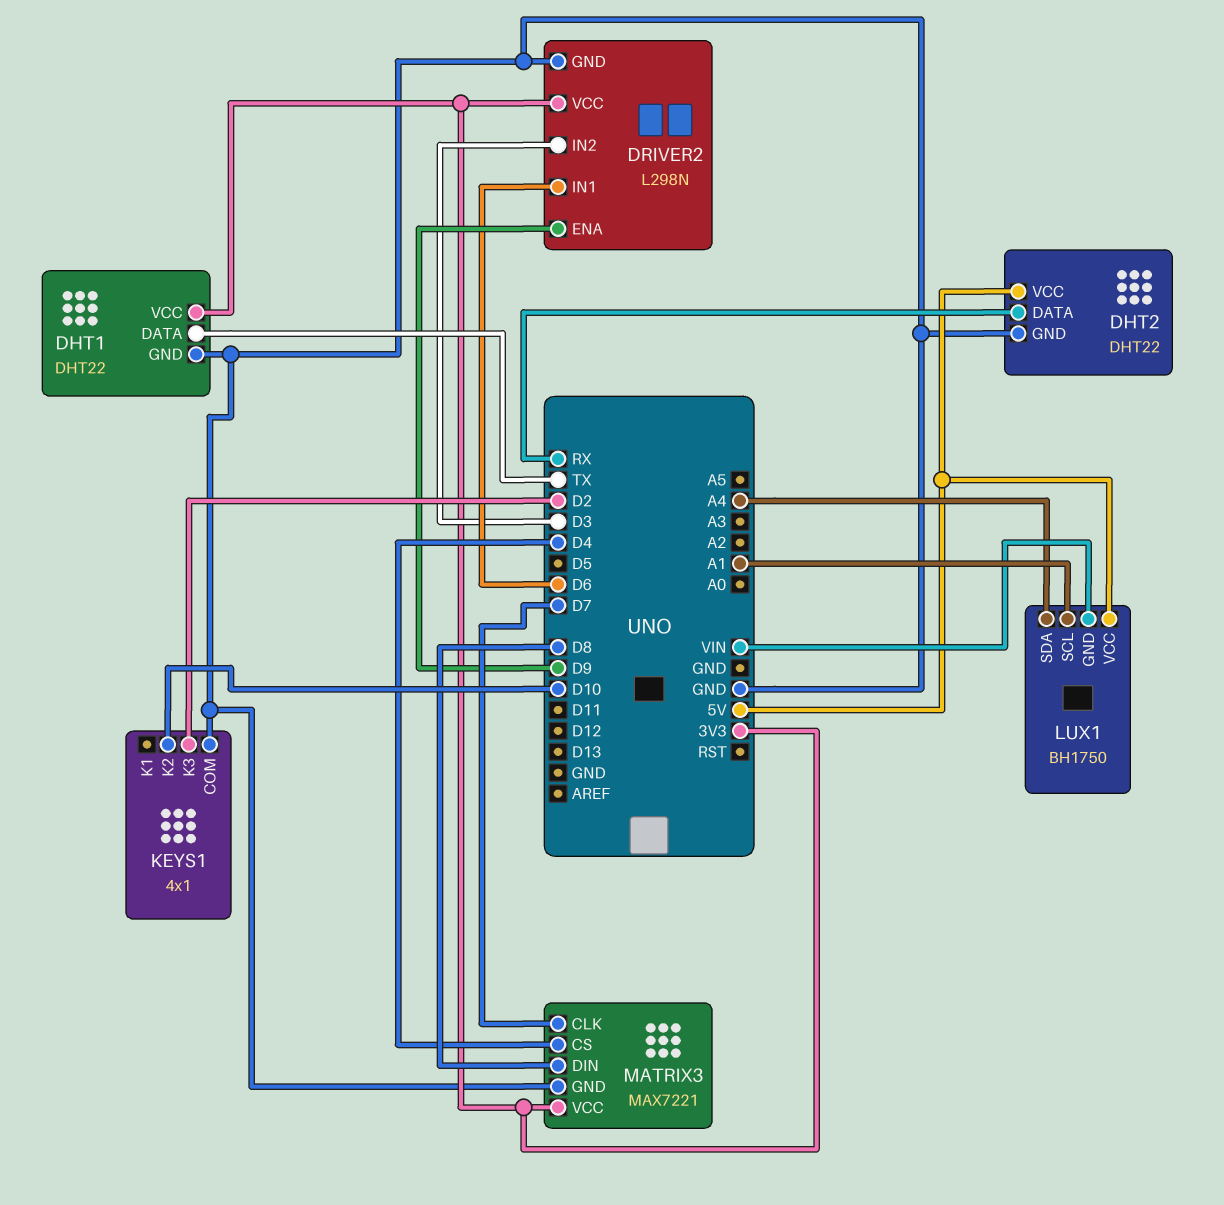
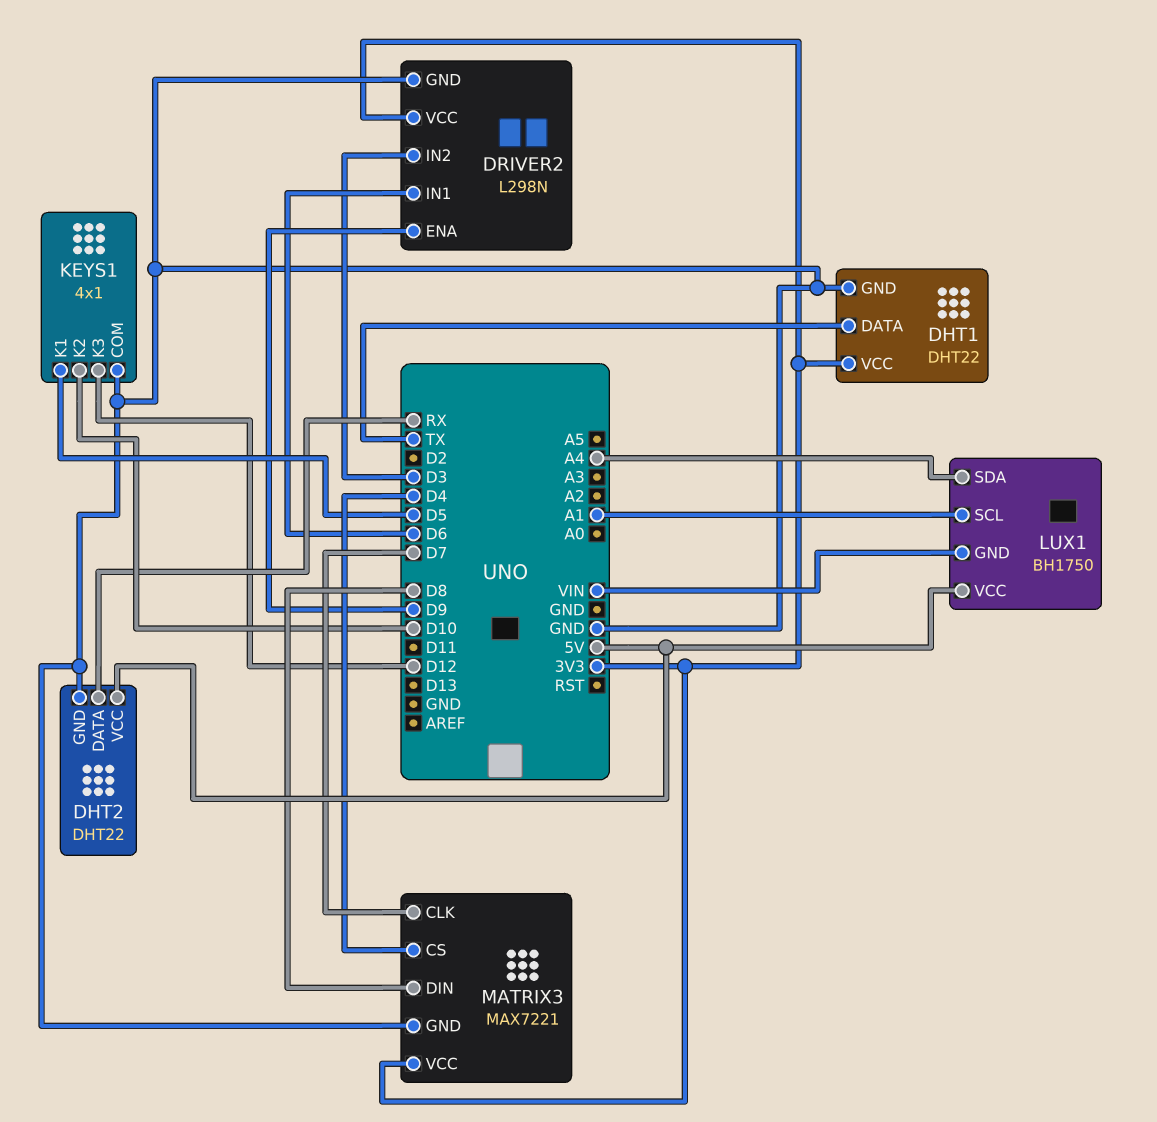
KEYS1 pin K1: none -> D5
KEYS1 pin K3: D2 -> D12

